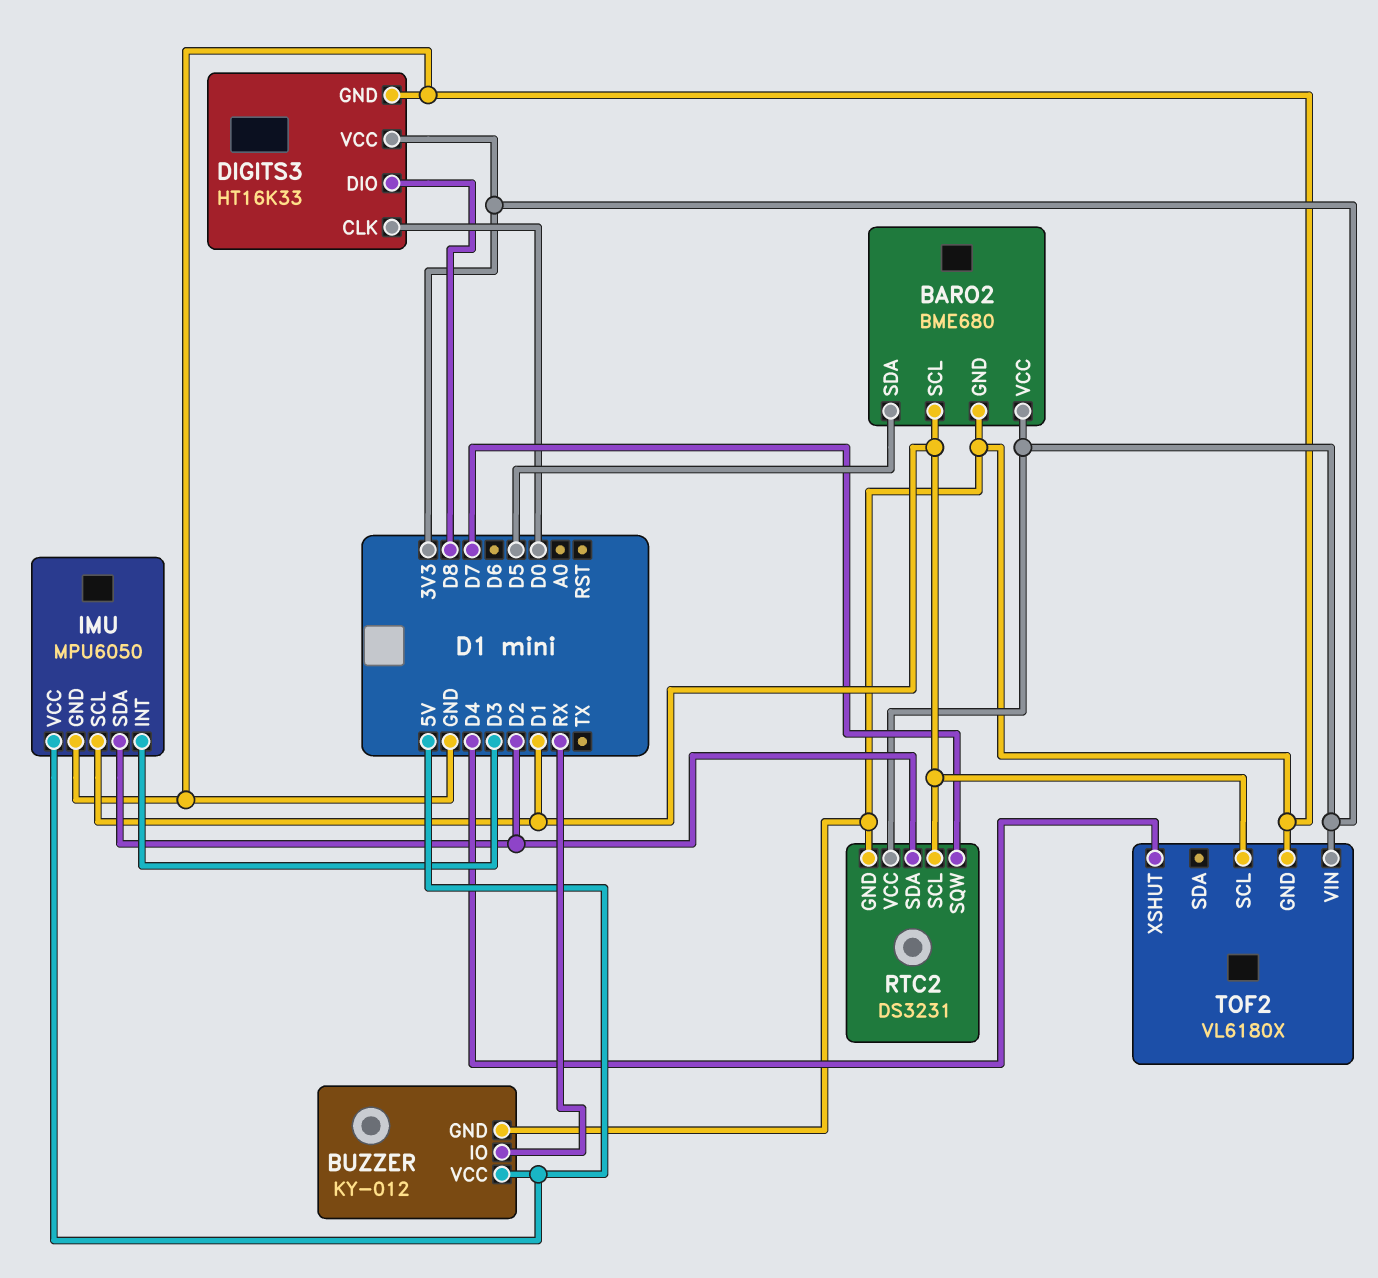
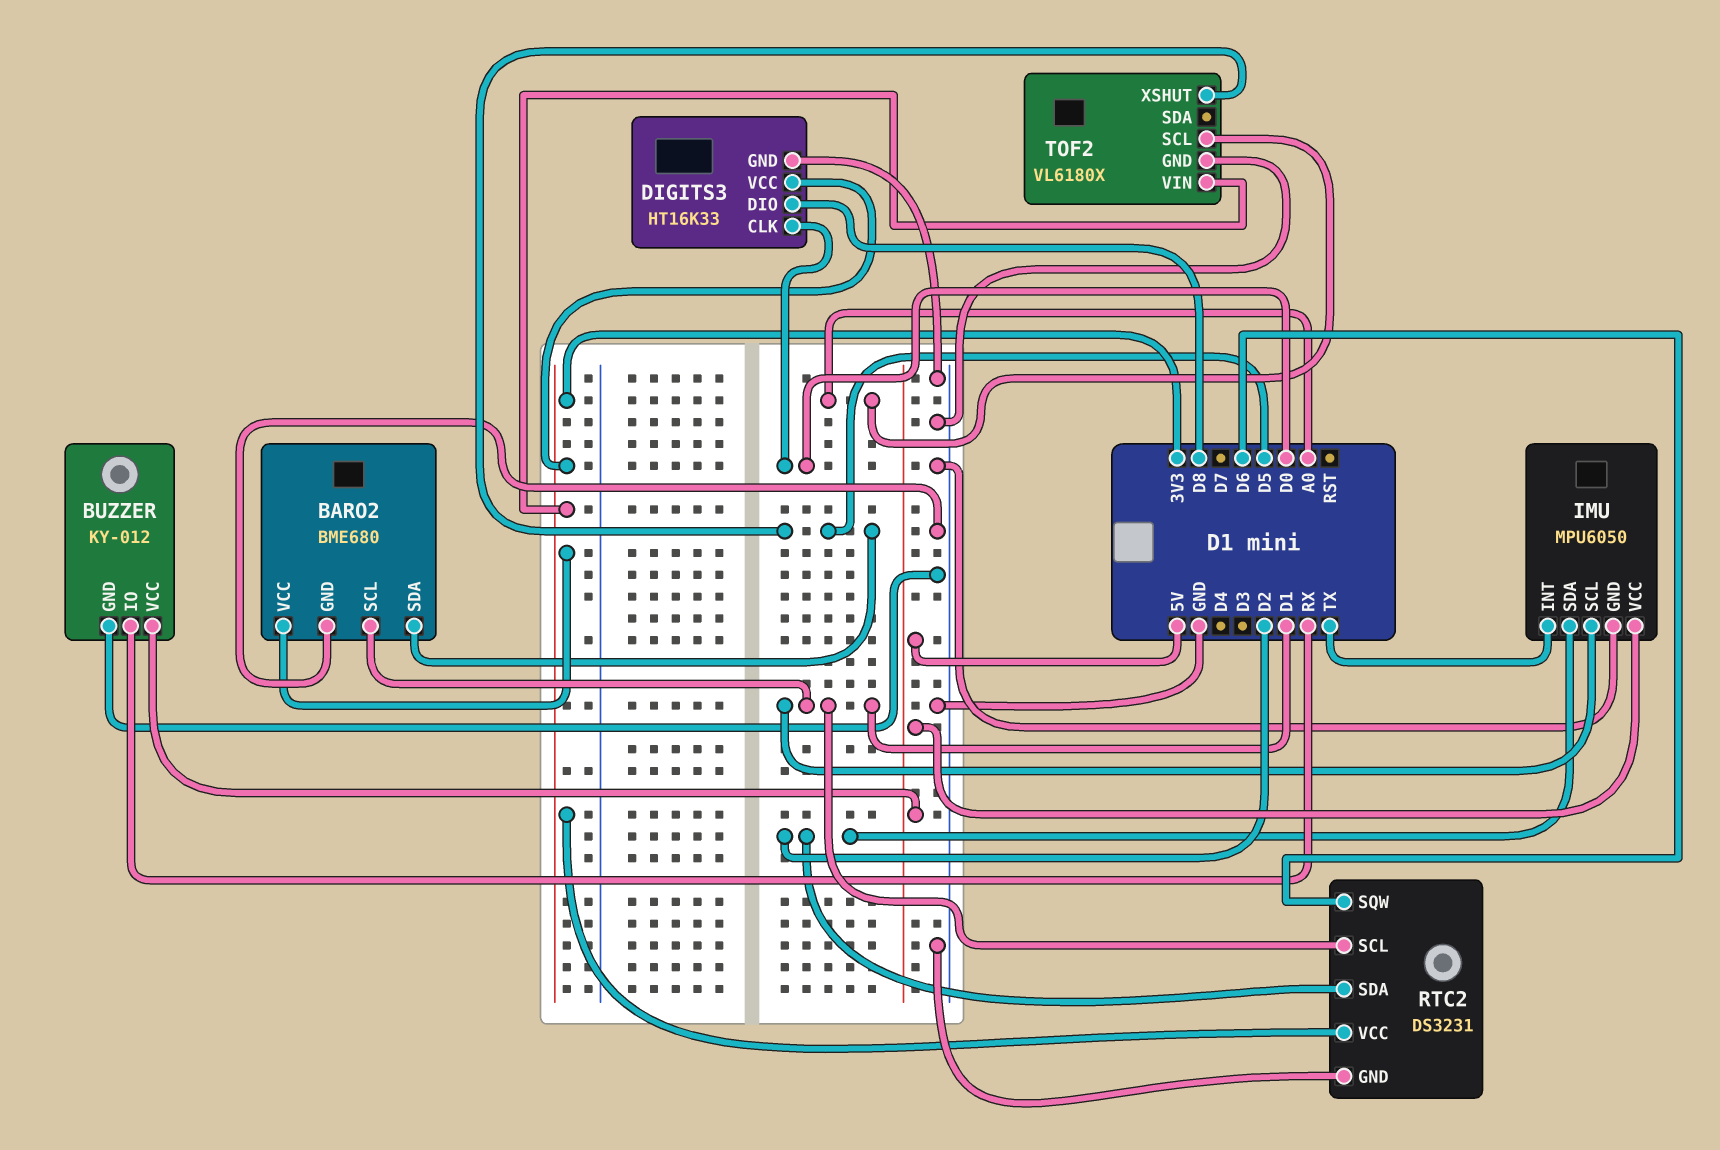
IMU pin INT: D3 -> TX
RTC2 pin SQW: D7 -> D6
TOF2 pin SCL: D1 -> A0
TOF2 pin XSHUT: D4 -> D5

